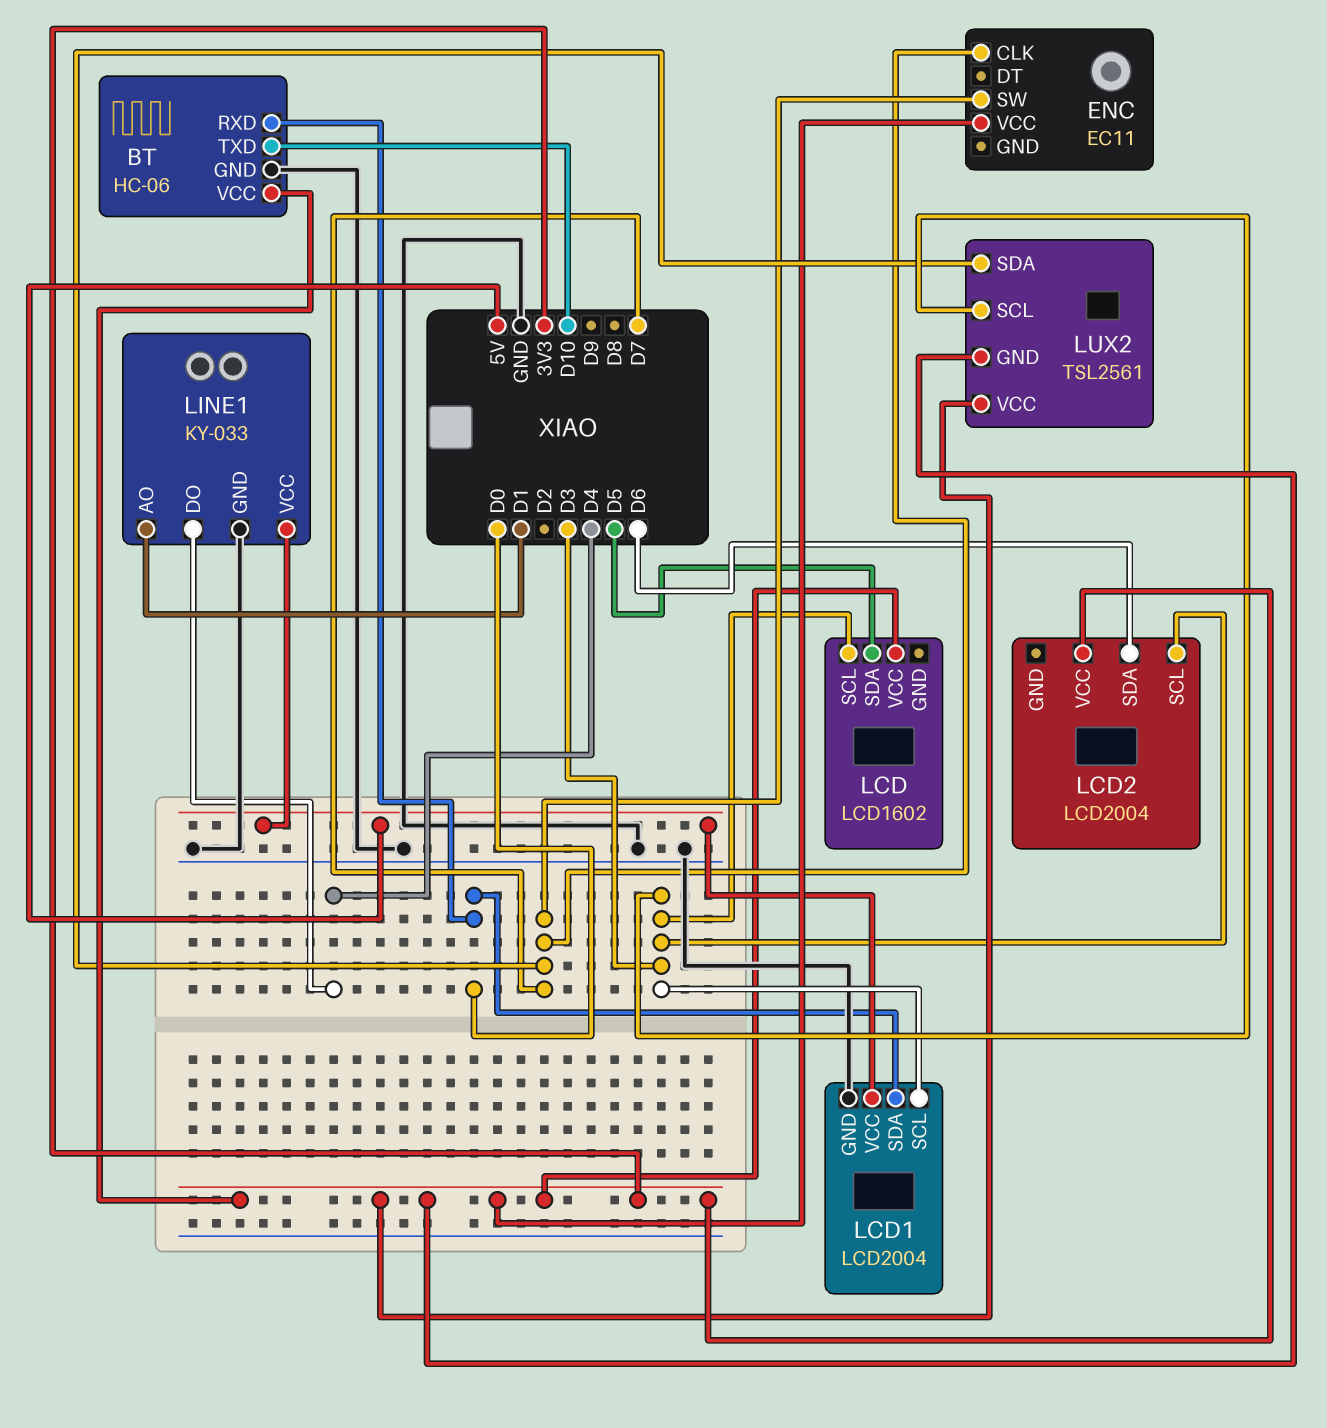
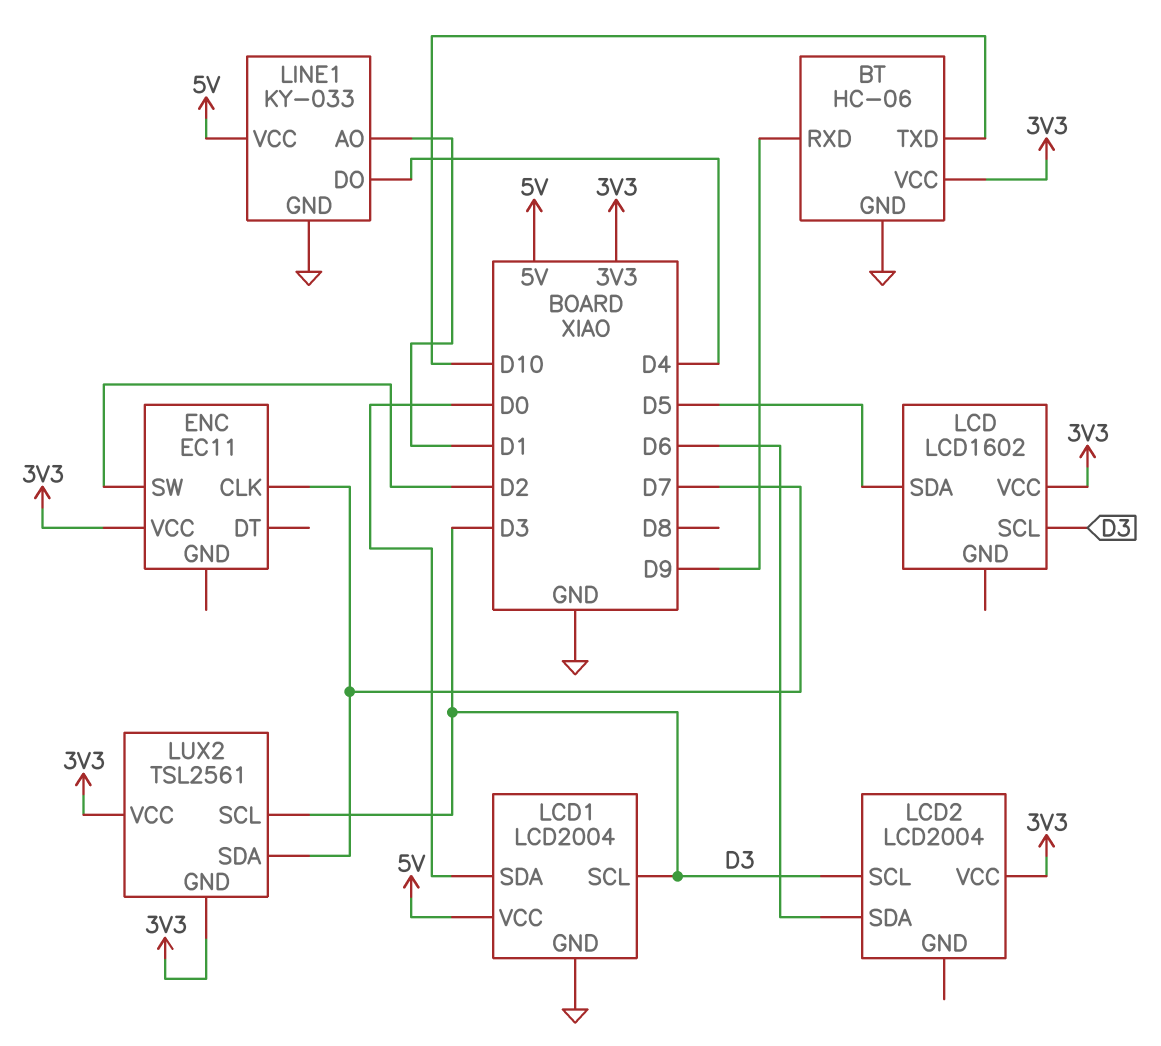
BT pin RXD: D0 -> D9
ENC pin SW: D7 -> D2

